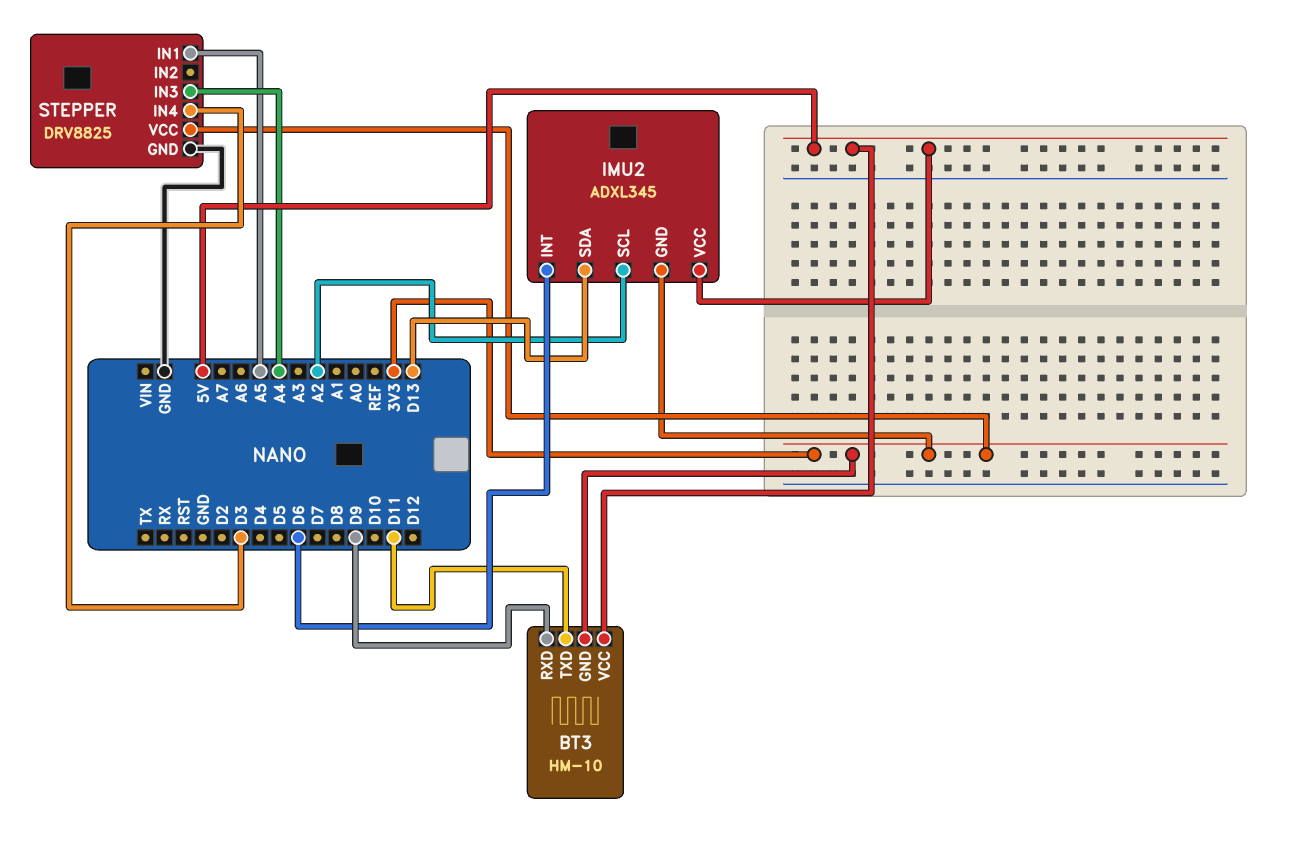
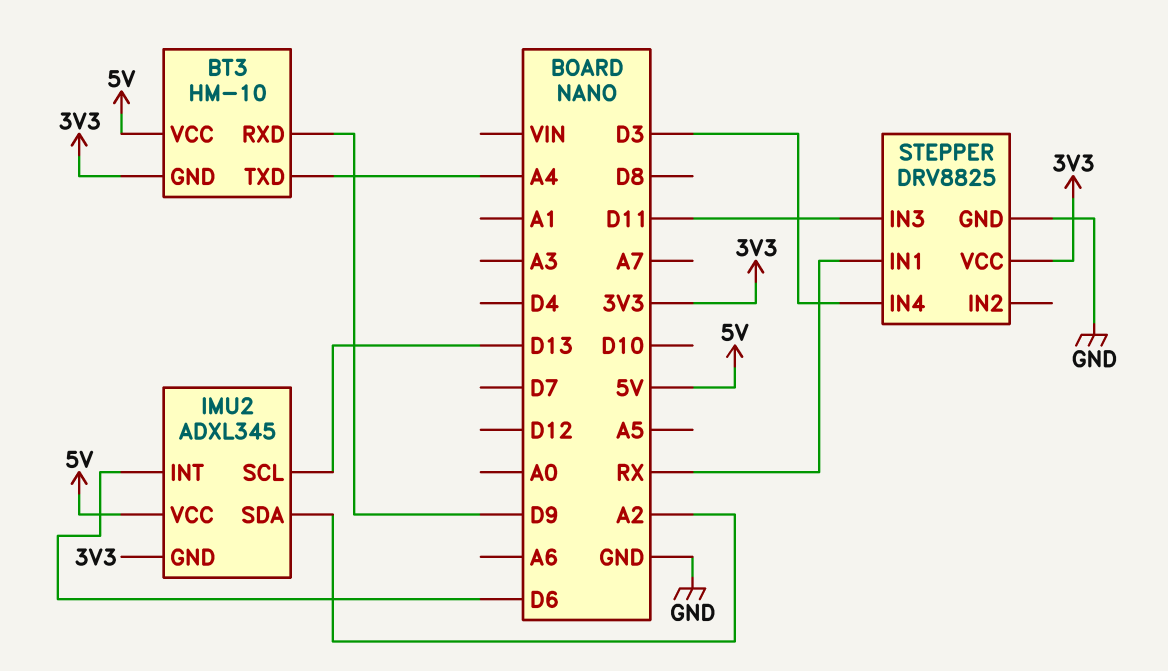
BT3 pin TXD: D11 -> A4
IMU2 pin SCL: A2 -> D13
IMU2 pin SDA: D13 -> A2
STEPPER pin IN1: A5 -> RX
STEPPER pin IN3: A4 -> D11

